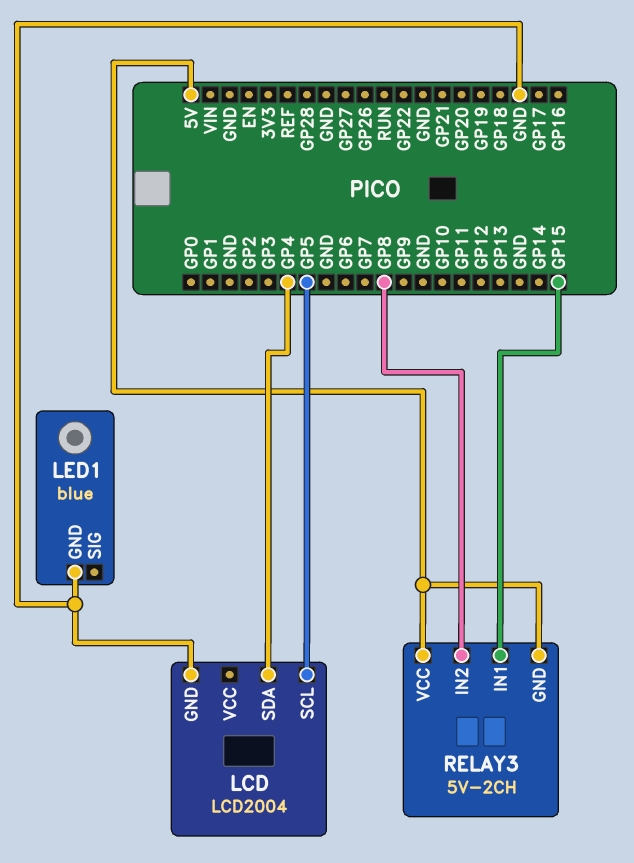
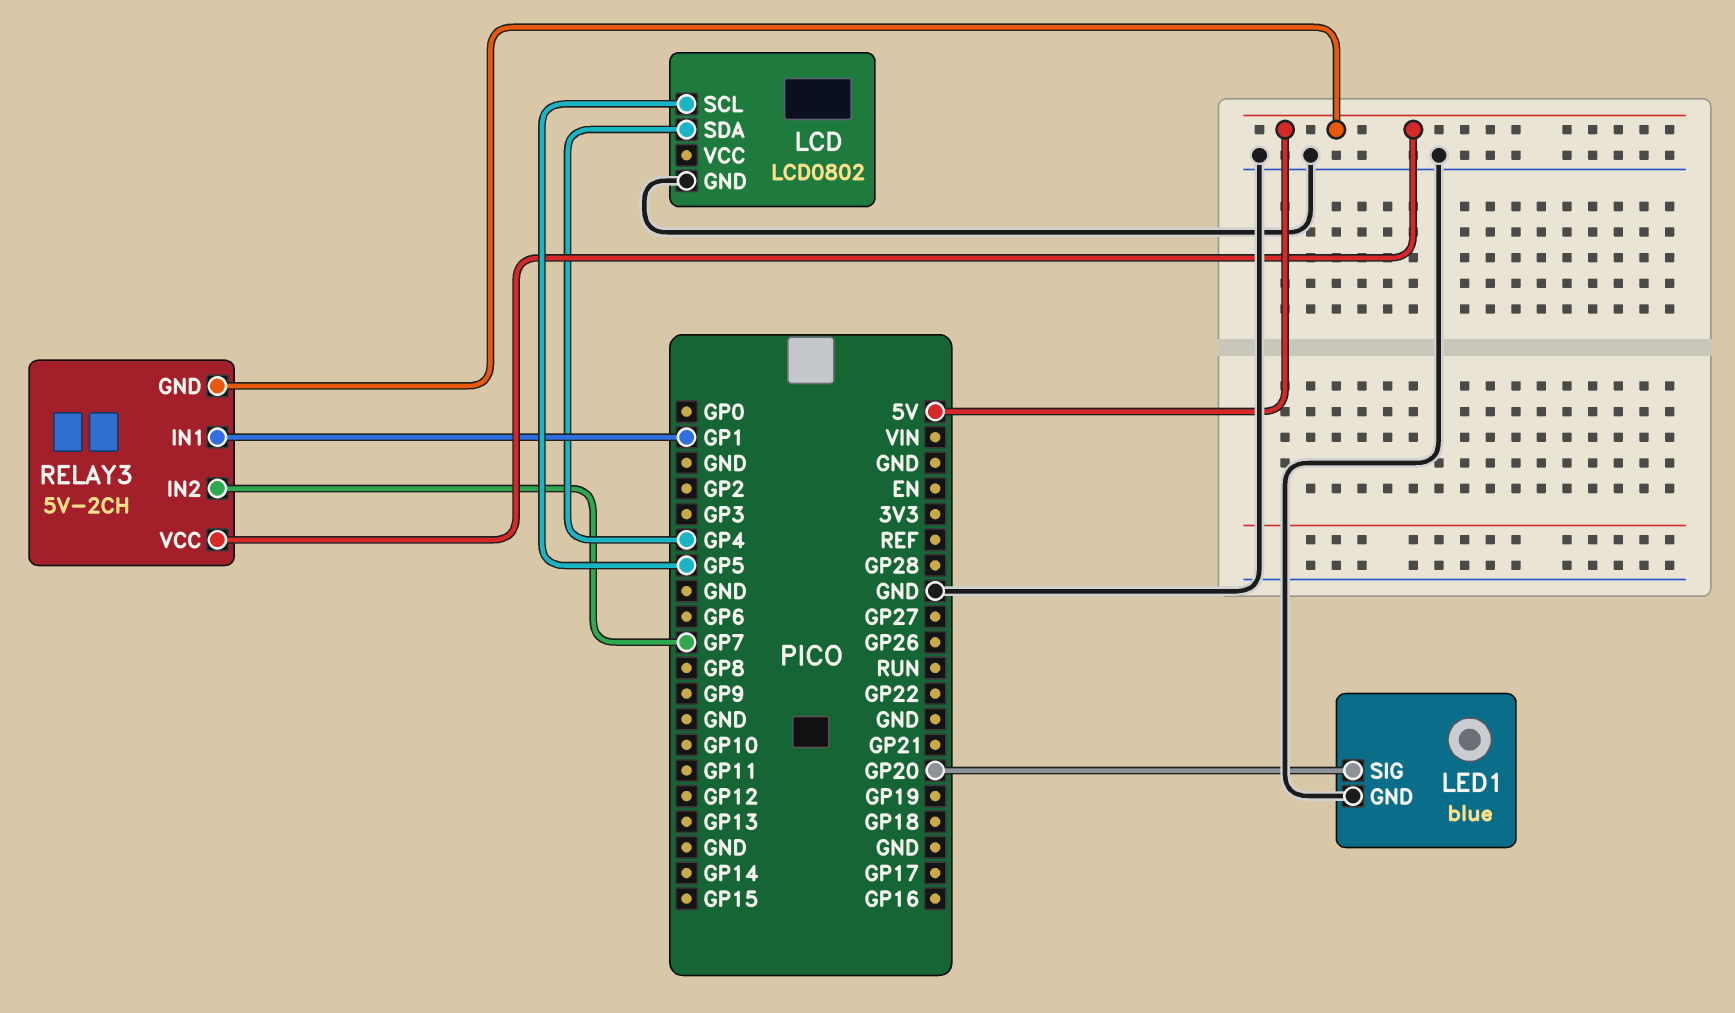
LCD: LCD2004 -> LCD0802
LED1 pin SIG: none -> GP20
RELAY3 pin IN1: GP15 -> GP1
RELAY3 pin IN2: GP8 -> GP7

